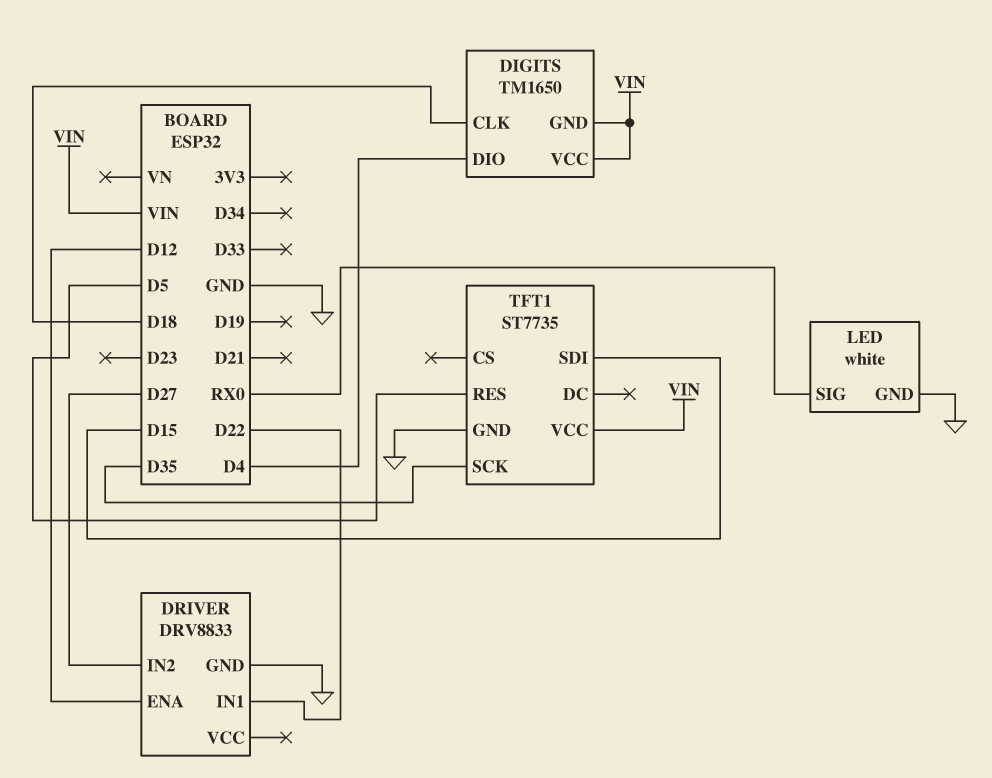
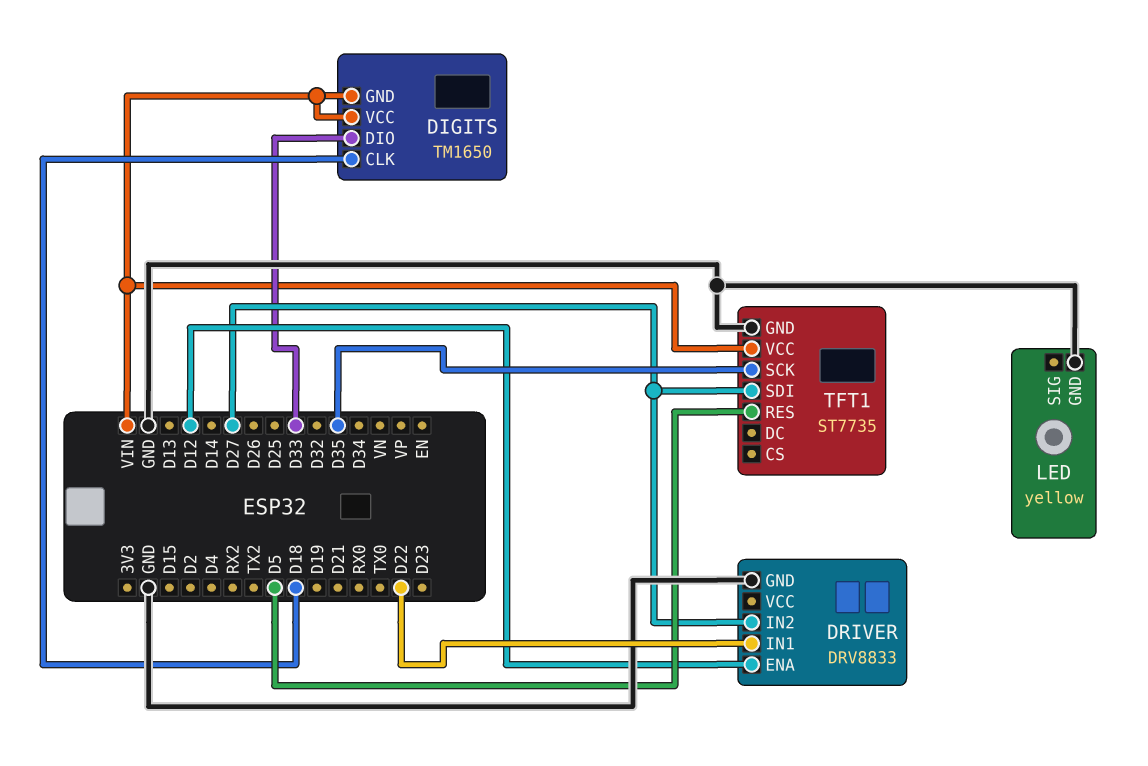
DIGITS pin DIO: D4 -> D33
LED: white -> yellow
LED pin SIG: RX0 -> none
TFT1 pin SDI: D15 -> D27

